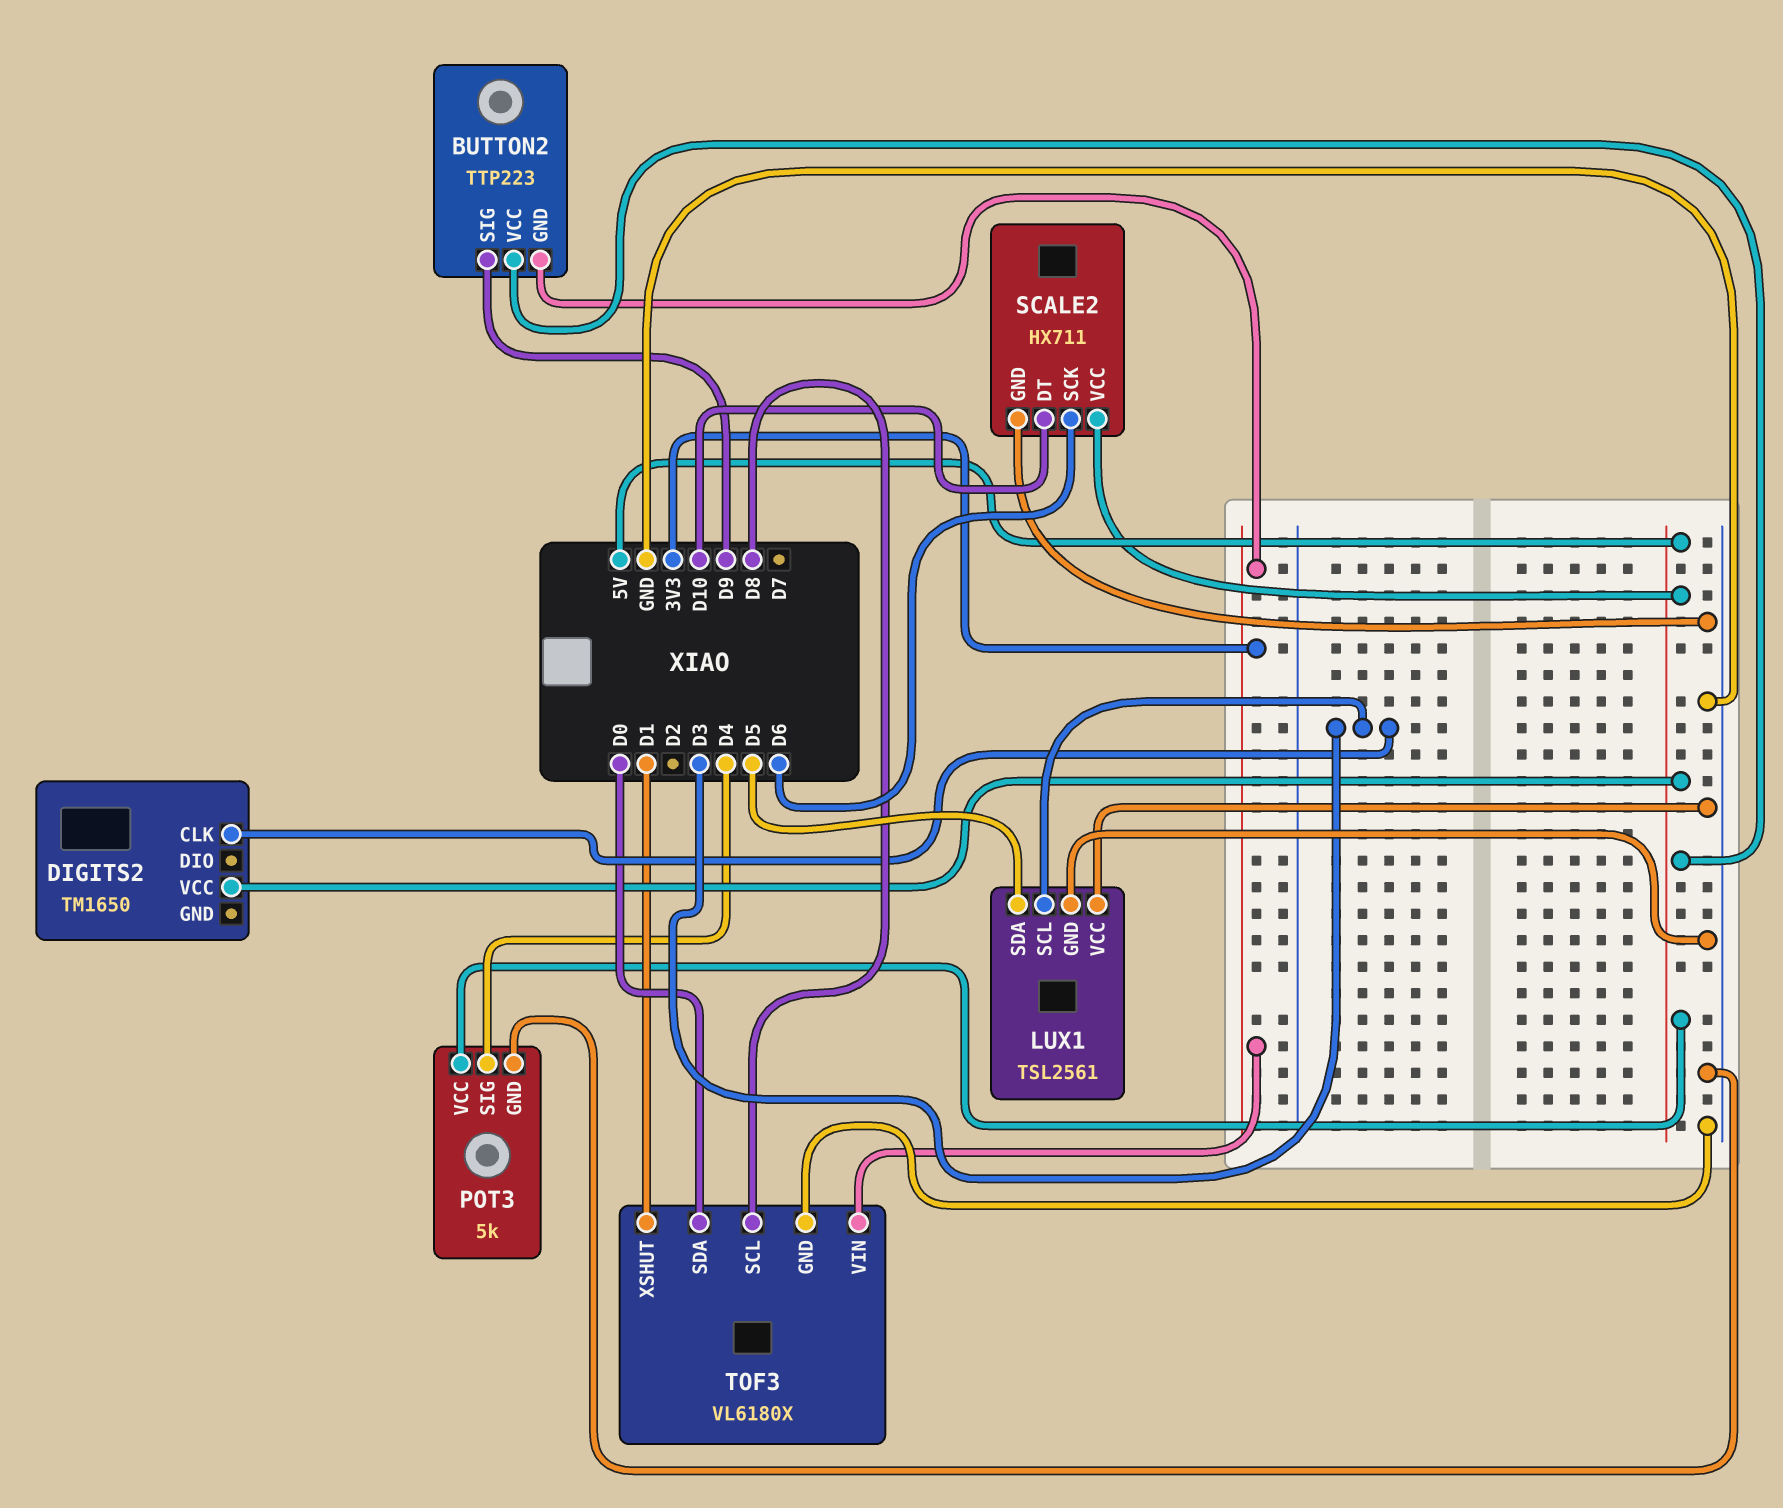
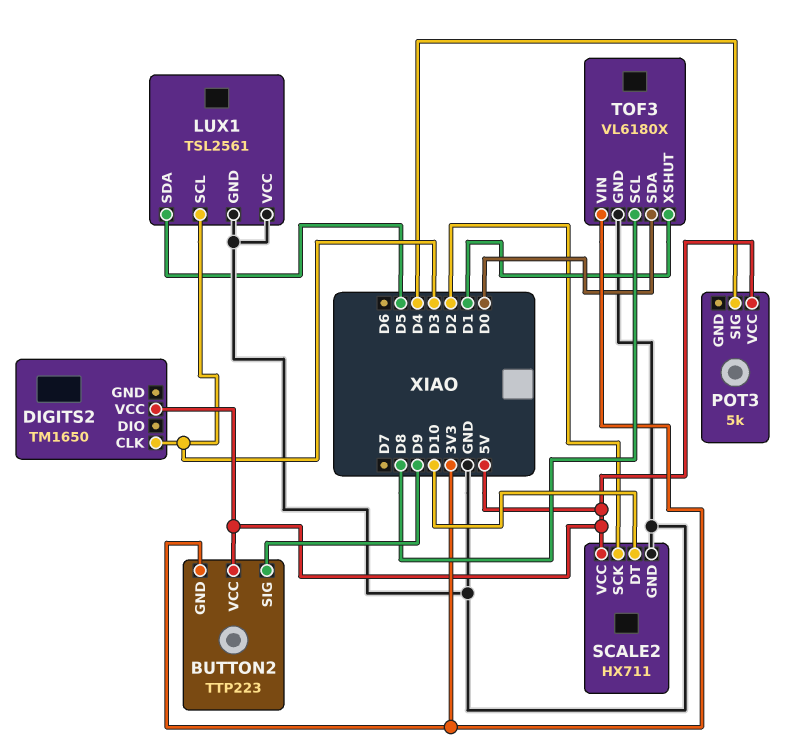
POT3 pin GND: GND -> none
SCALE2 pin SCK: D6 -> D2

